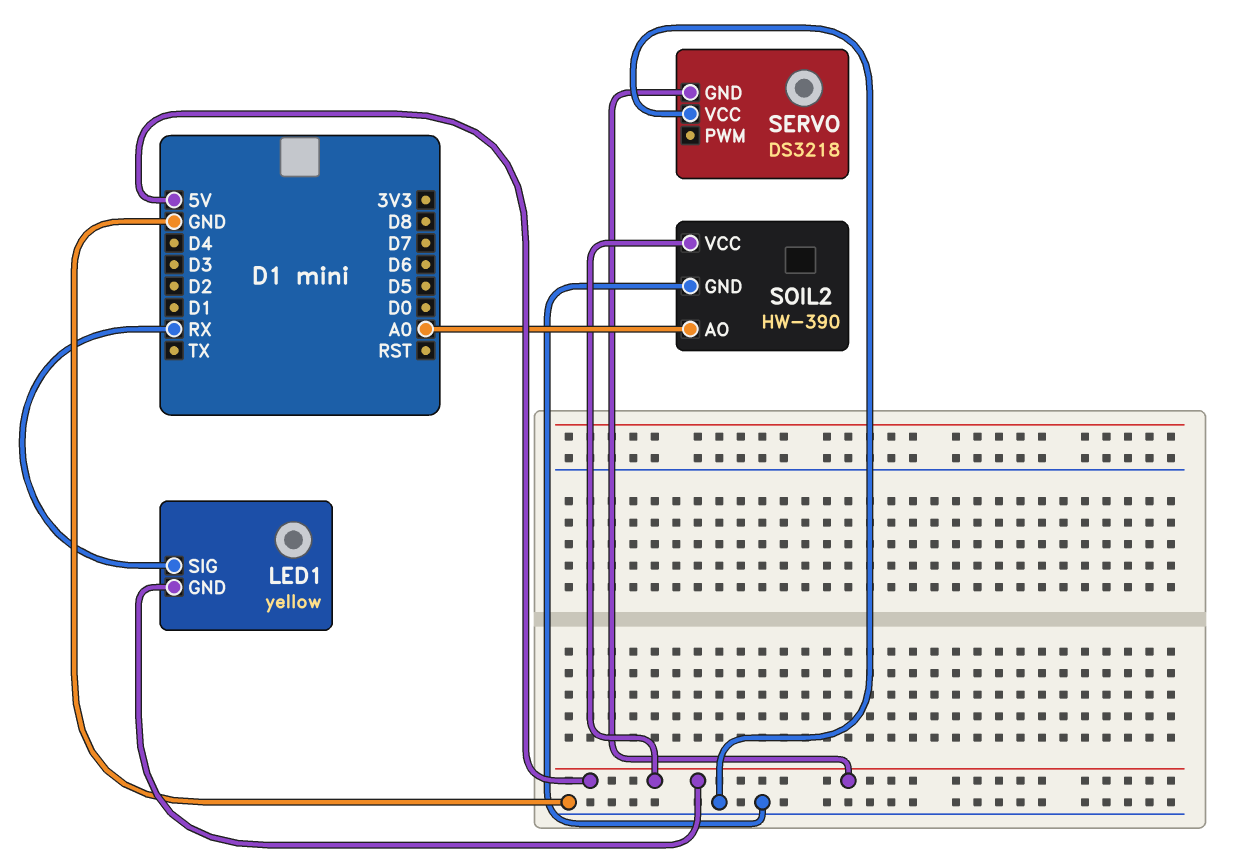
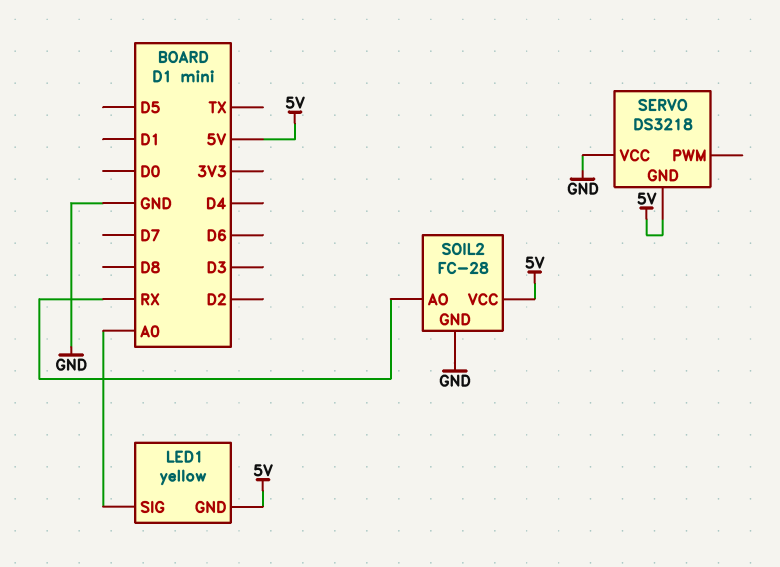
LED1 pin SIG: RX -> A0
SOIL2: HW-390 -> FC-28
SOIL2 pin AO: A0 -> RX

